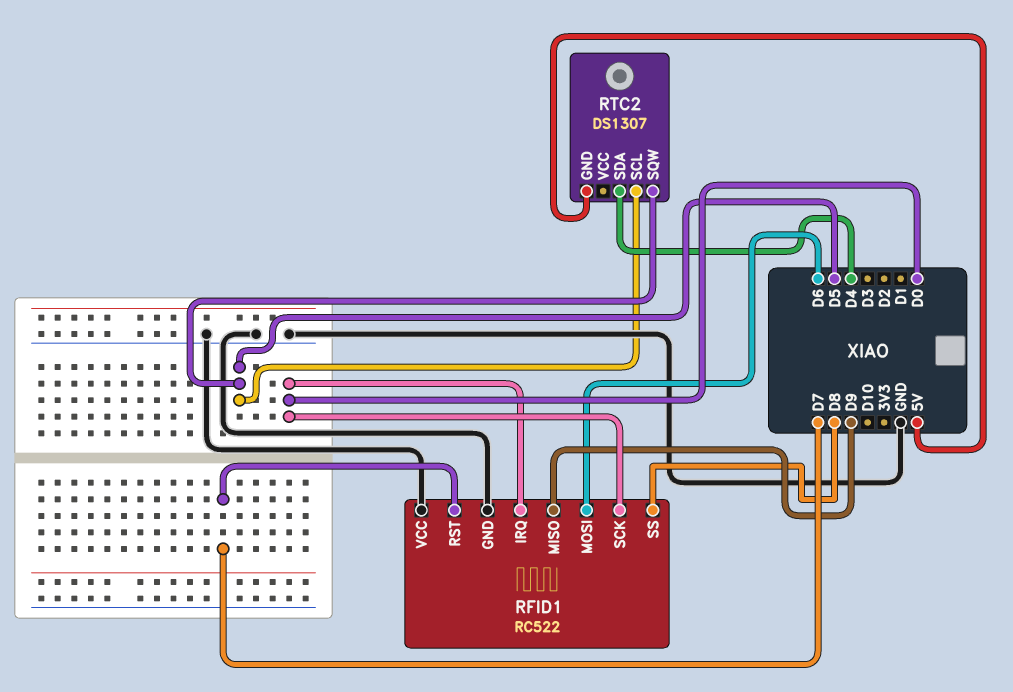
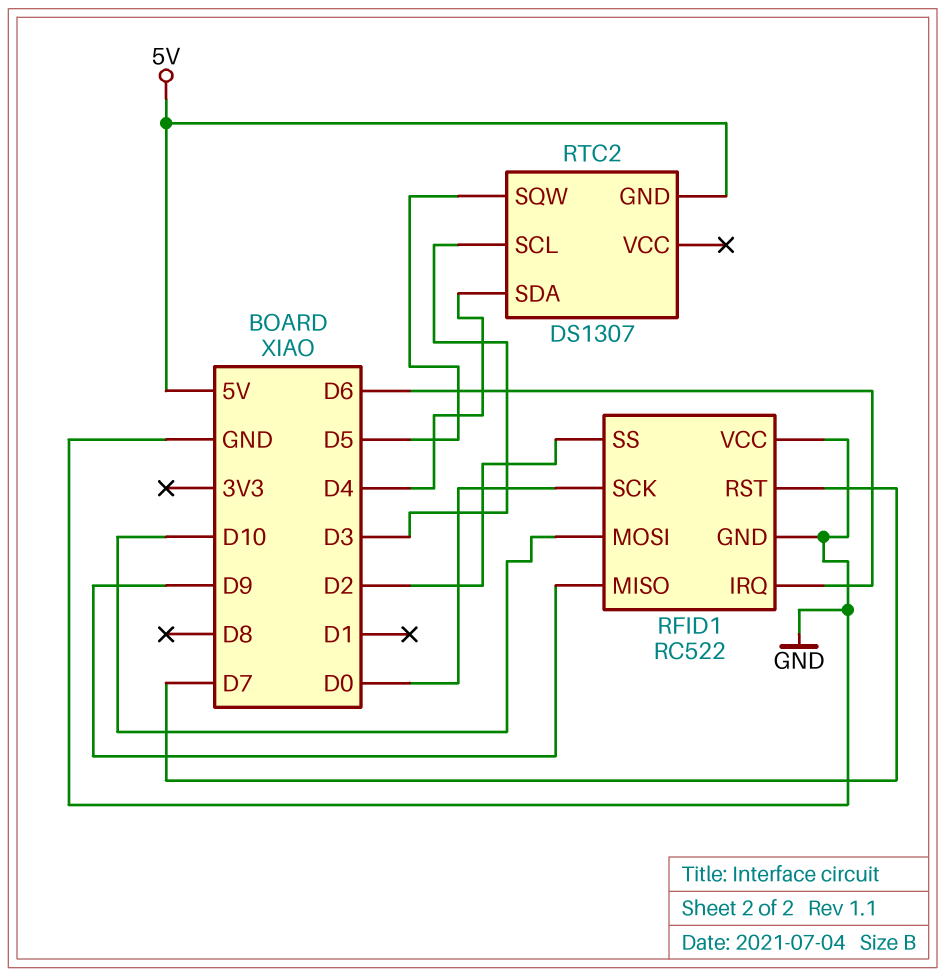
RFID1 pin IRQ: D0 -> D6
RFID1 pin MOSI: D6 -> D10
RFID1 pin SS: D8 -> D2
RTC2 pin SCL: D5 -> D3

